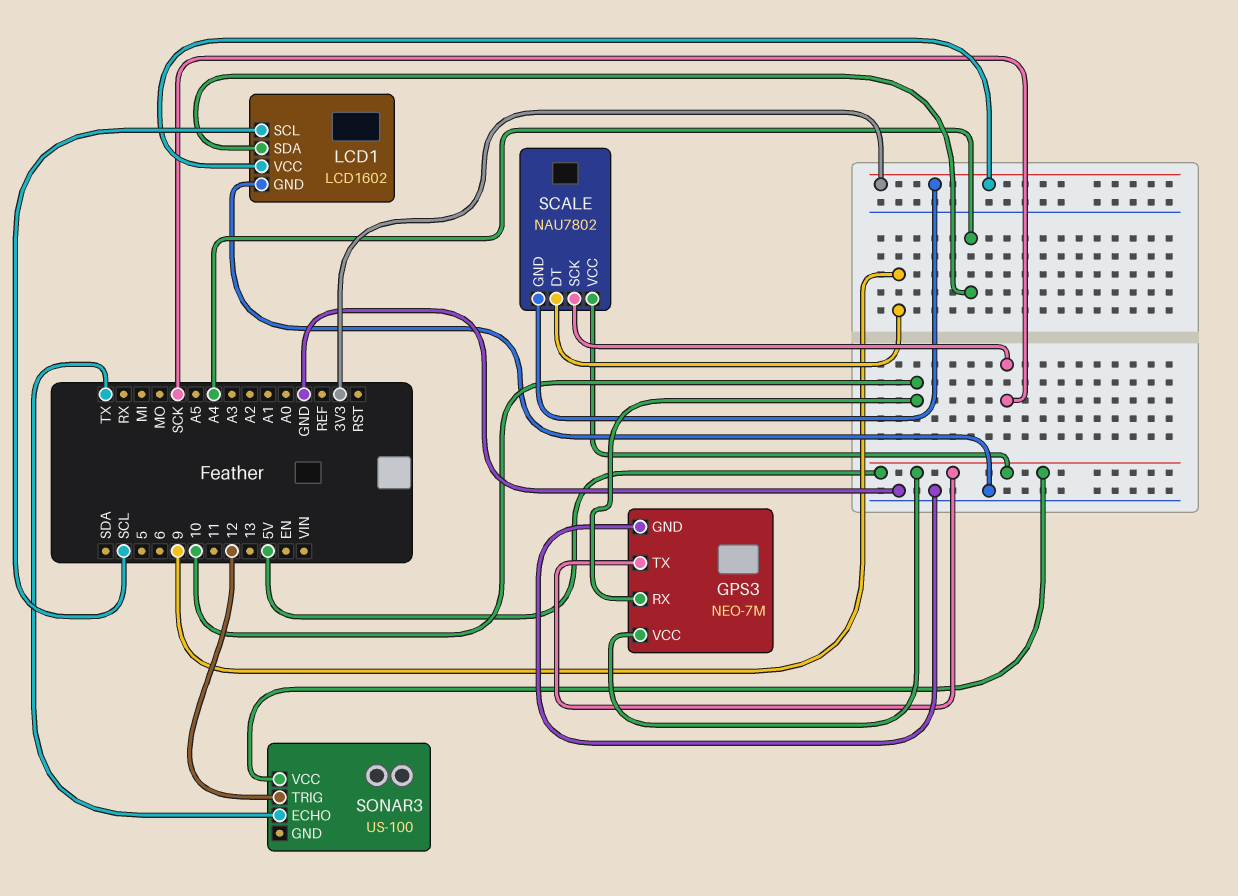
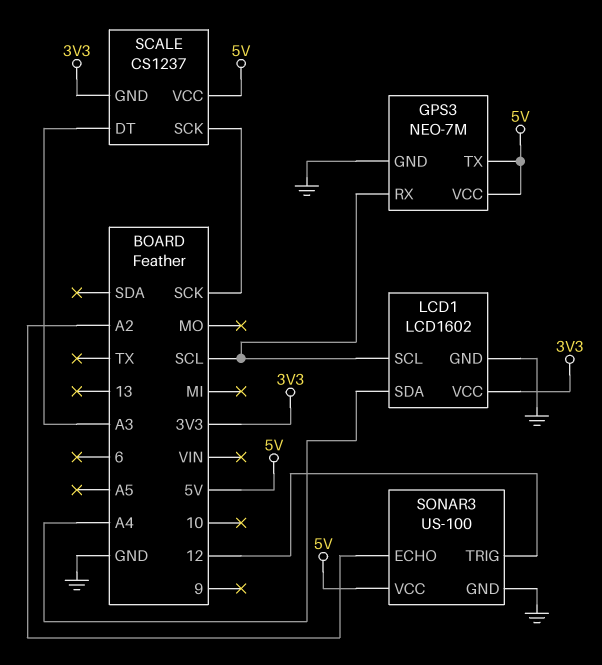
GPS3 pin RX: 10 -> SCL
SCALE: NAU7802 -> CS1237
SCALE pin DT: 9 -> A3
SONAR3 pin ECHO: TX -> A2
SONAR3 pin GND: none -> GND

